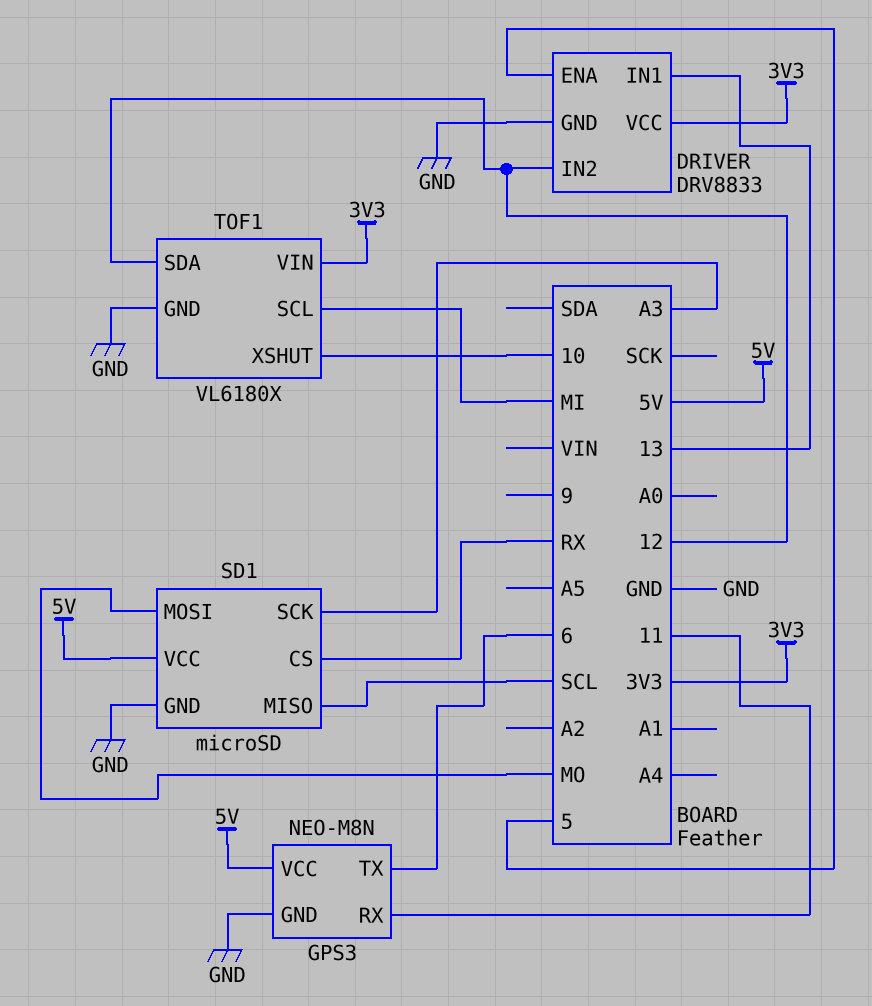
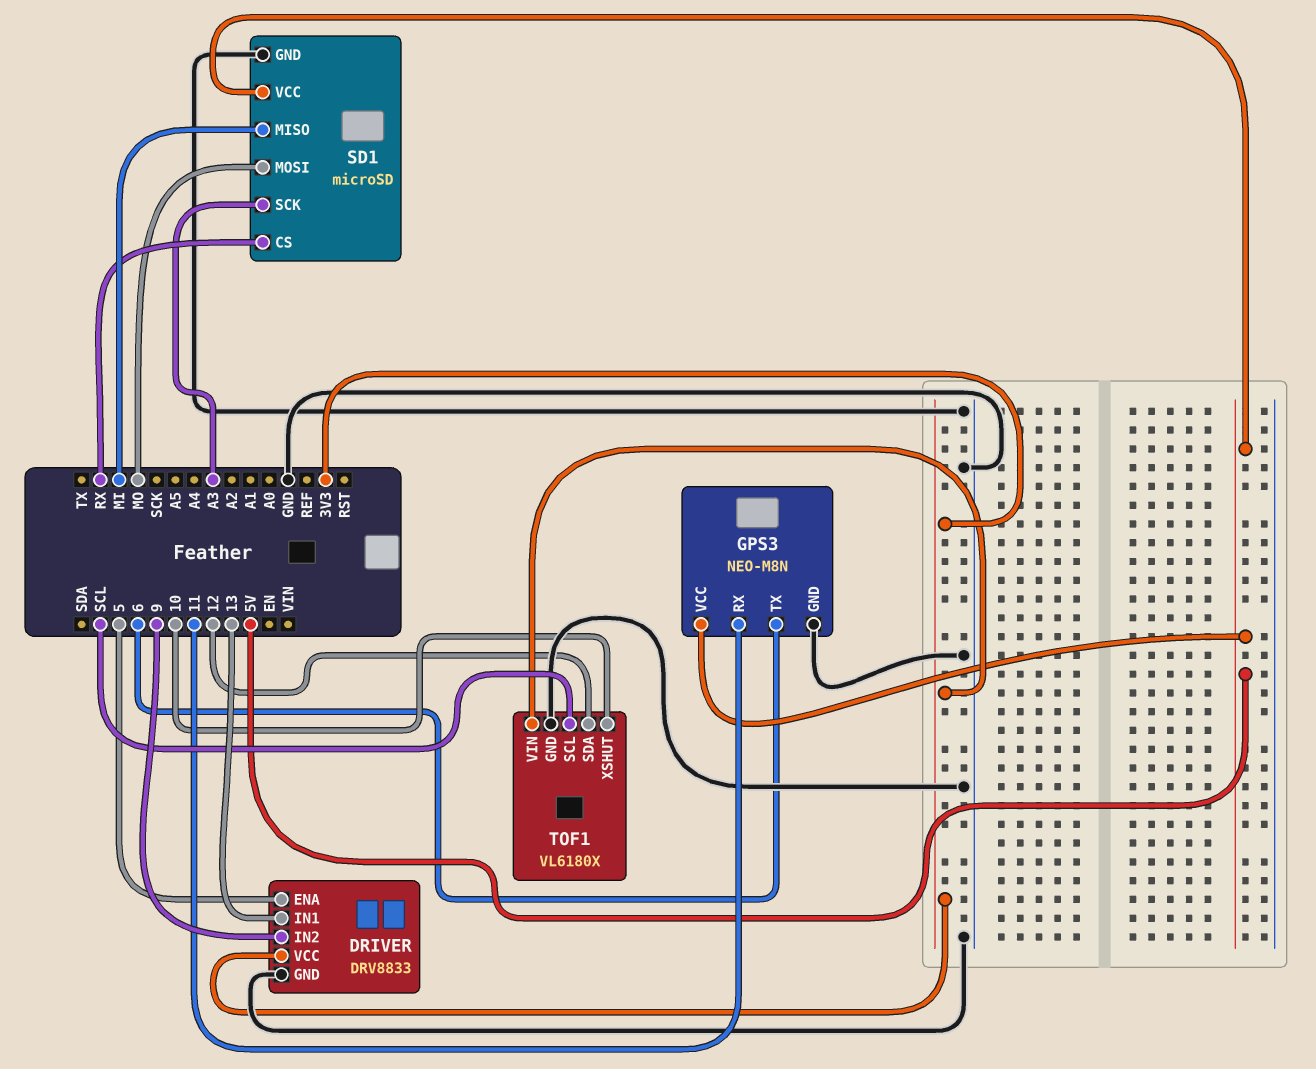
DRIVER pin IN2: 12 -> 9
SD1 pin MISO: SCL -> MI
TOF1 pin SCL: MI -> SCL

